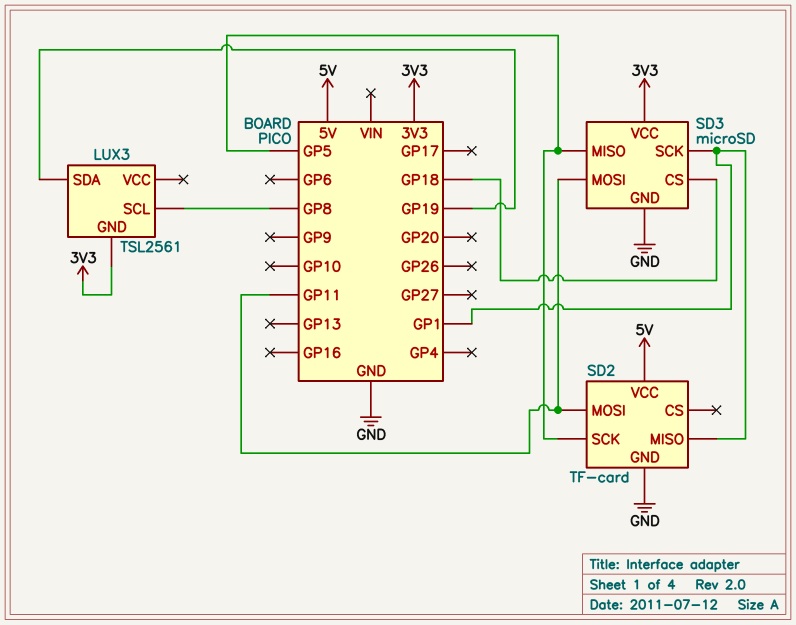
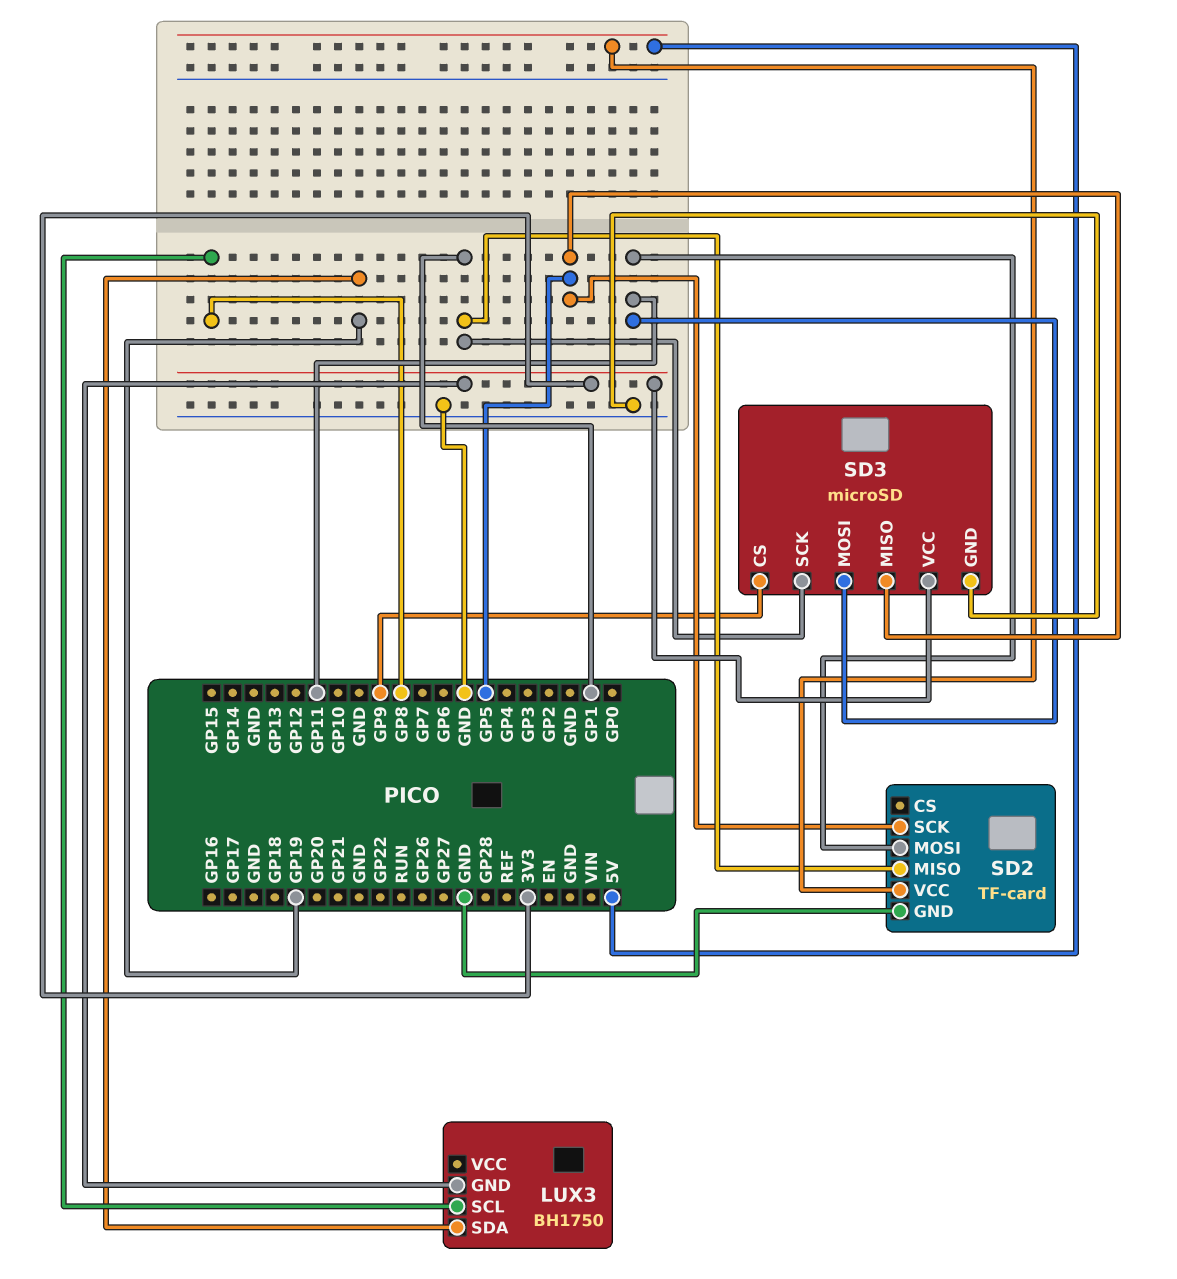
LUX3: TSL2561 -> BH1750
SD3 pin CS: GP18 -> GP9

